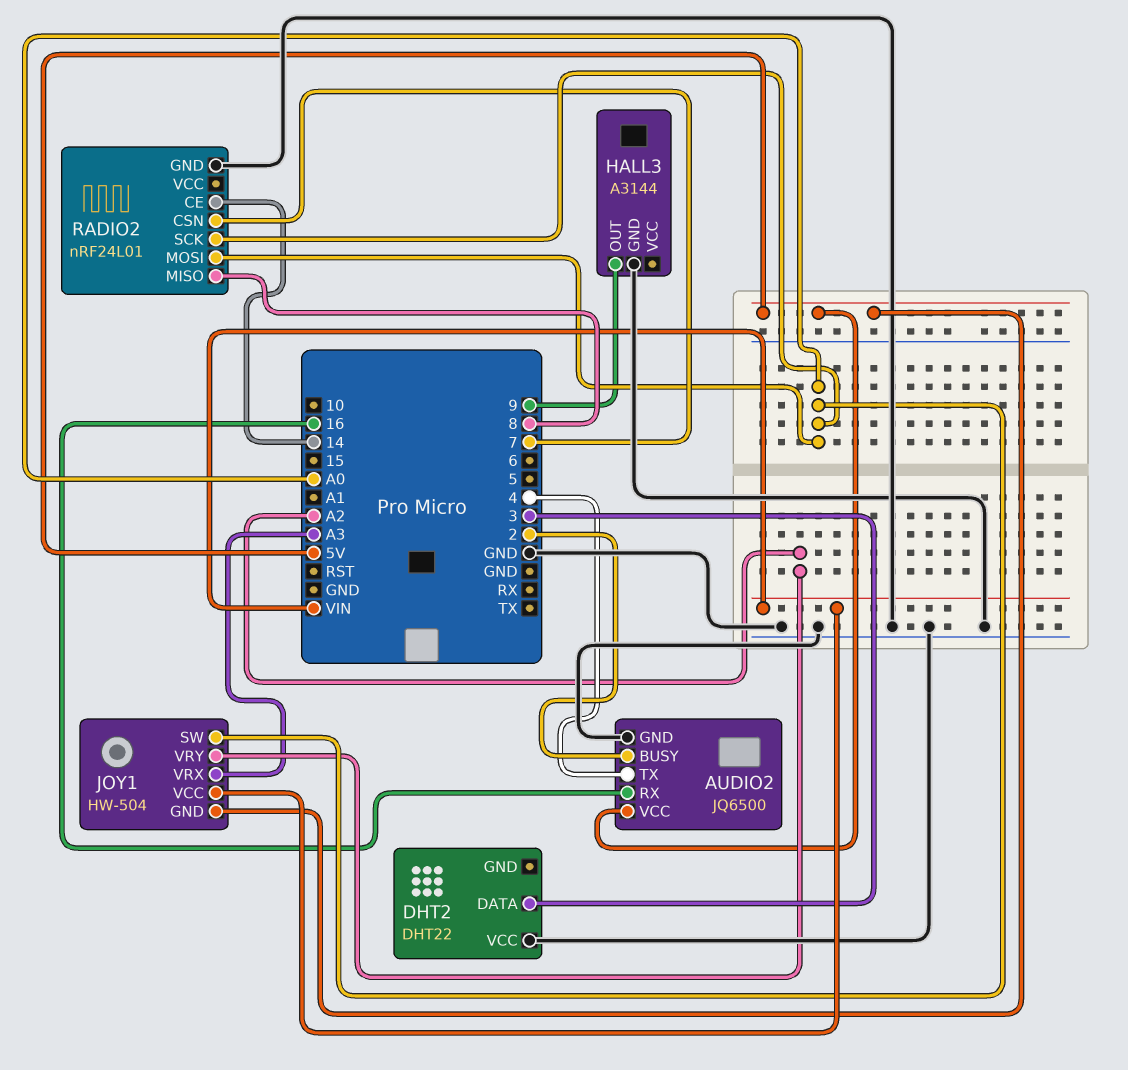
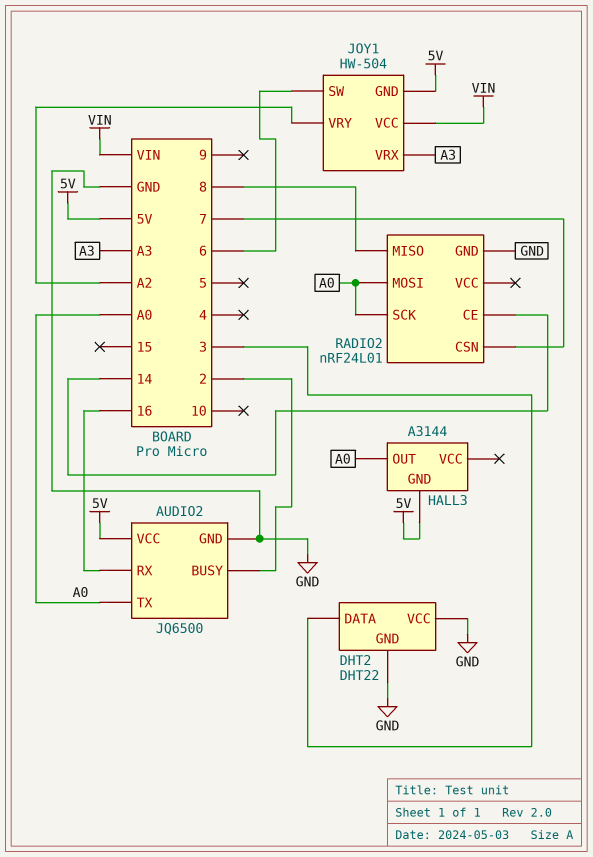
AUDIO2 pin TX: 4 -> A0
DHT2 pin GND: none -> GND
HALL3 pin GND: GND -> 5V
HALL3 pin OUT: 9 -> A0
JOY1 pin SW: A0 -> 6

